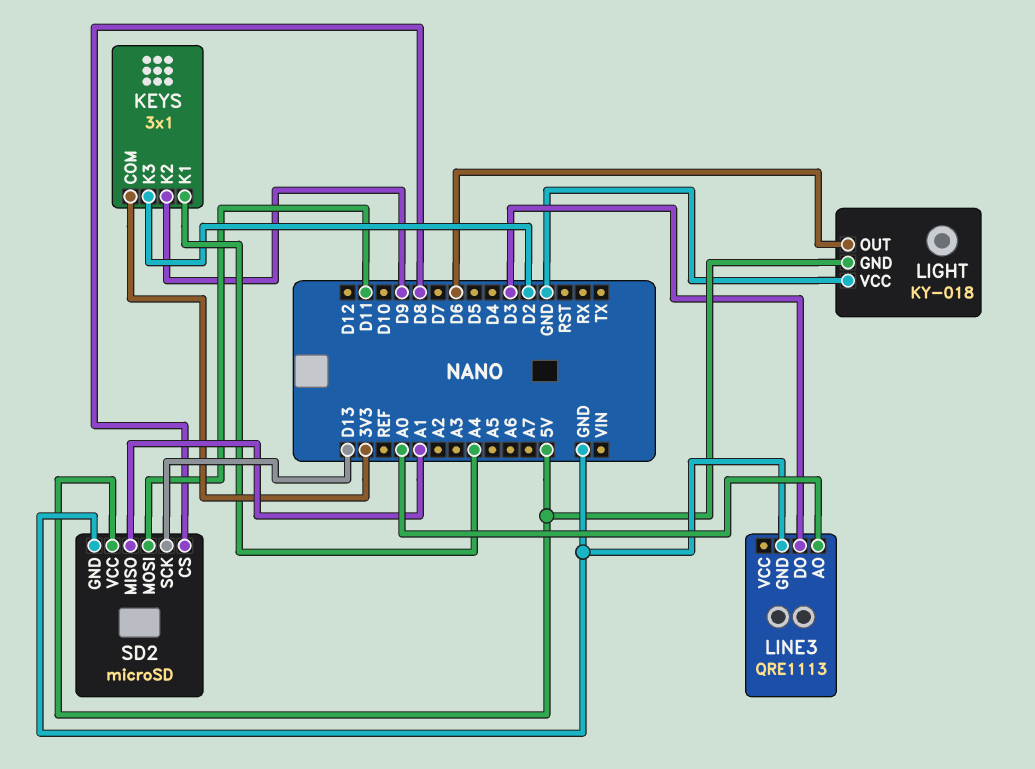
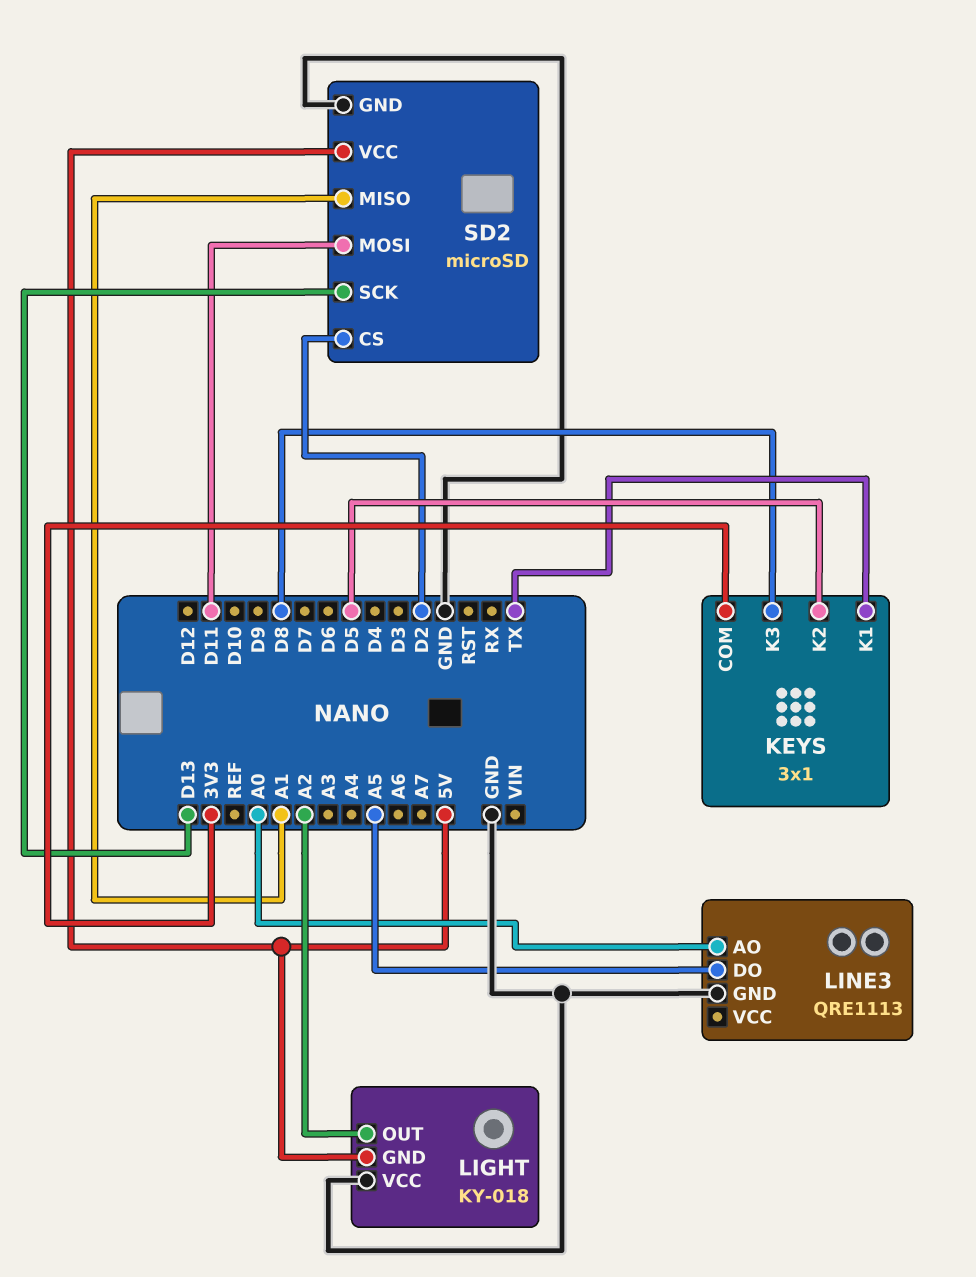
KEYS pin K1: A4 -> TX
KEYS pin K2: D9 -> D5
KEYS pin K3: D2 -> D8
LIGHT pin OUT: D6 -> A2
LINE3 pin DO: D3 -> A5
SD2 pin CS: D8 -> D2

